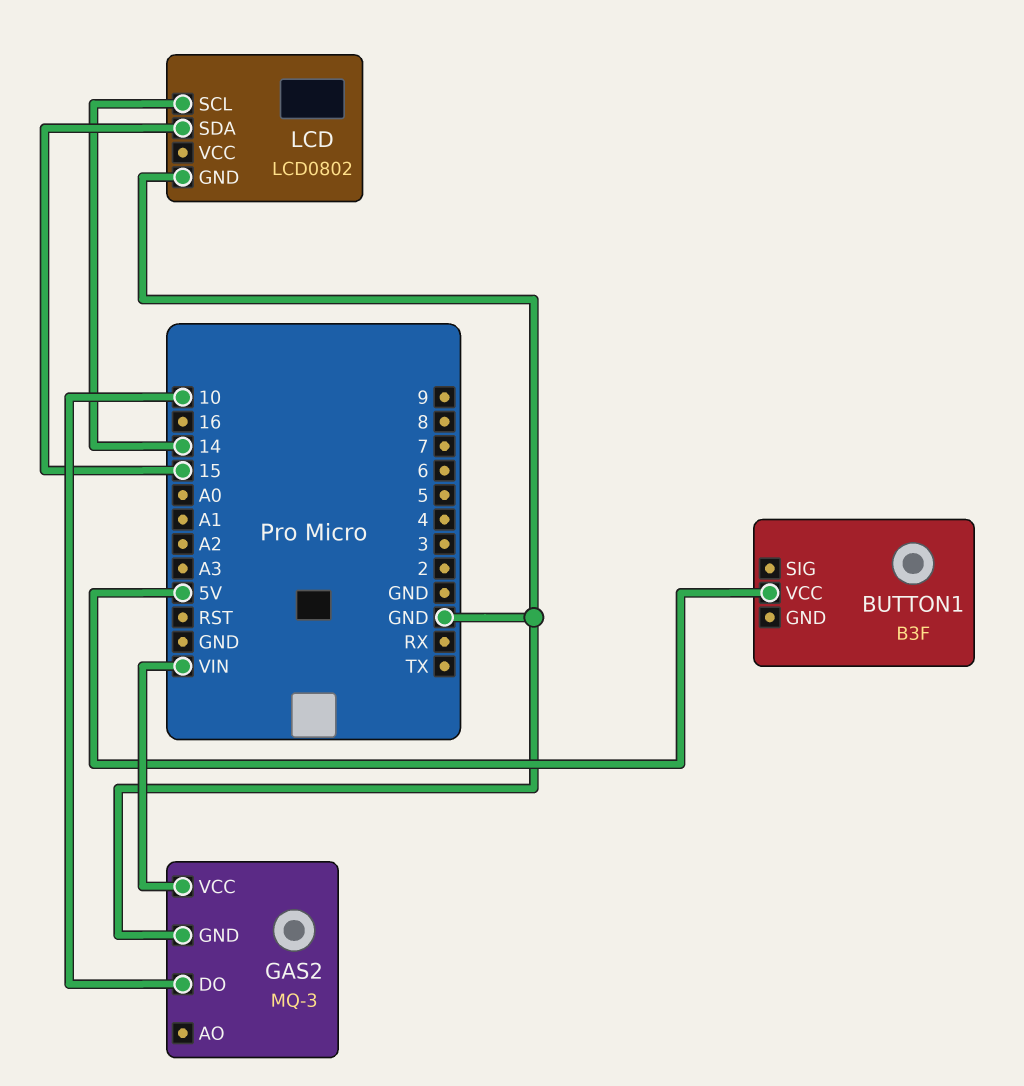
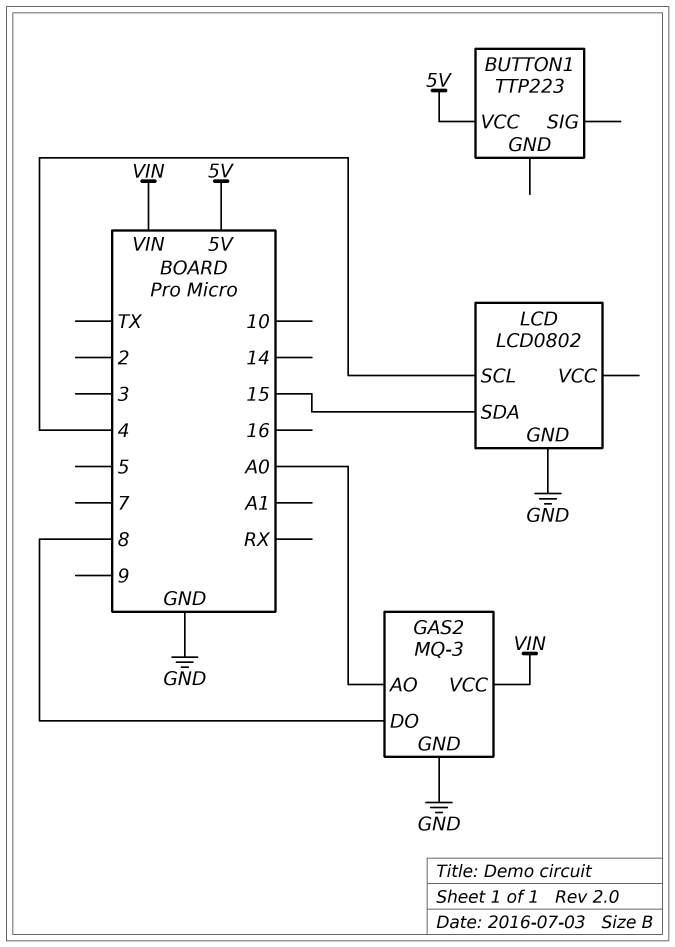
BUTTON1: B3F -> TTP223
GAS2 pin AO: none -> A0
GAS2 pin DO: 10 -> 8
LCD pin SCL: 14 -> 4

